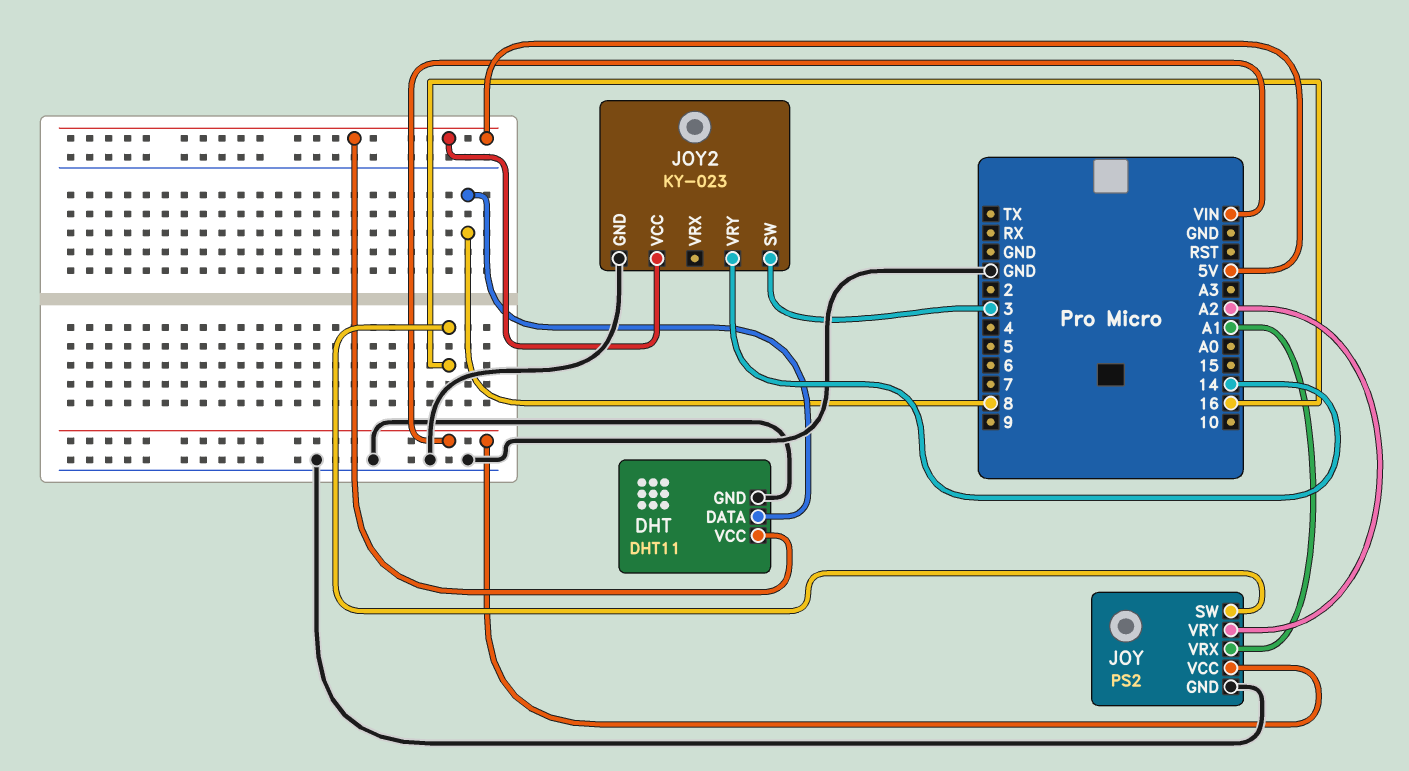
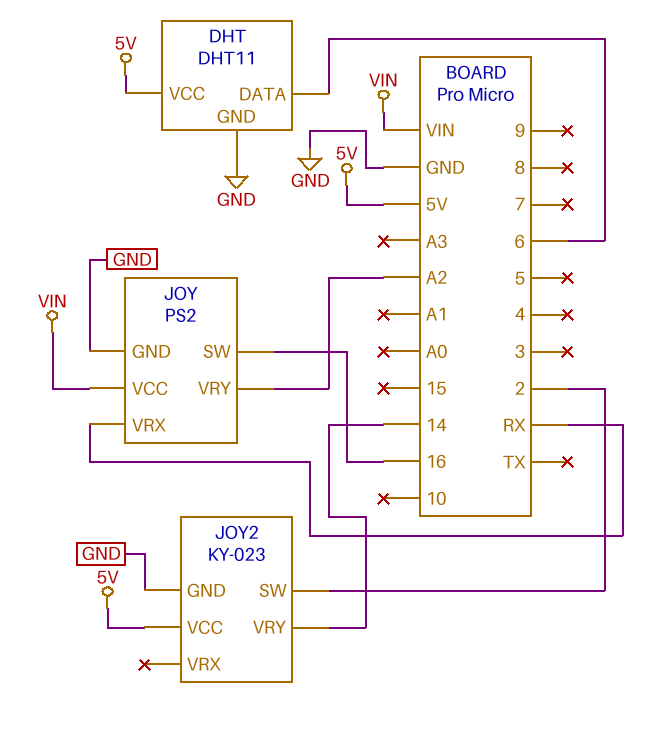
DHT pin DATA: 8 -> 6
JOY pin VRX: A1 -> RX
JOY2 pin SW: 3 -> 2

